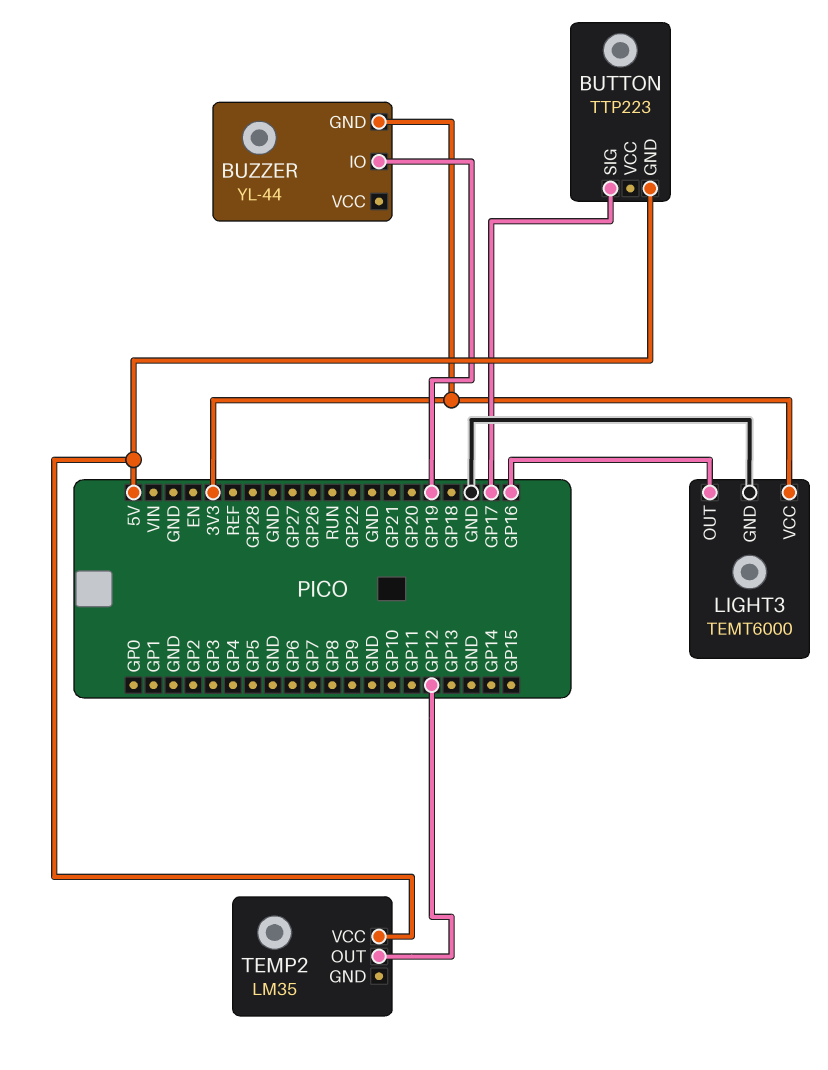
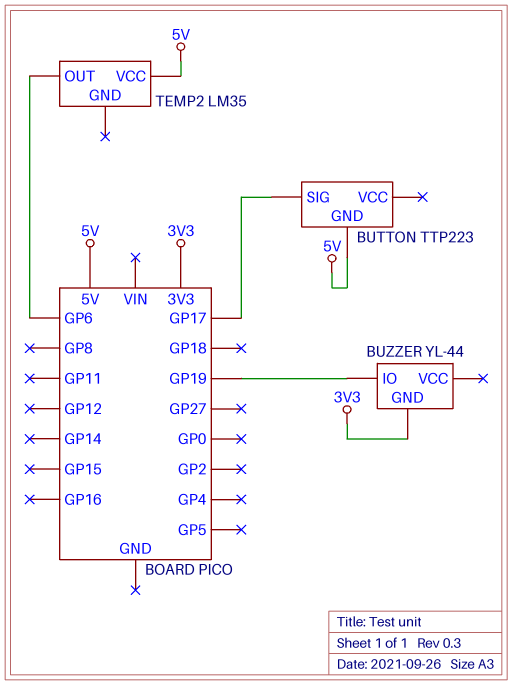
LIGHT3: TEMT6000 -> none
LIGHT3 pin GND: GND -> none
LIGHT3 pin OUT: GP16 -> none
LIGHT3 pin VCC: 3V3 -> none
TEMP2 pin OUT: GP12 -> GP6

